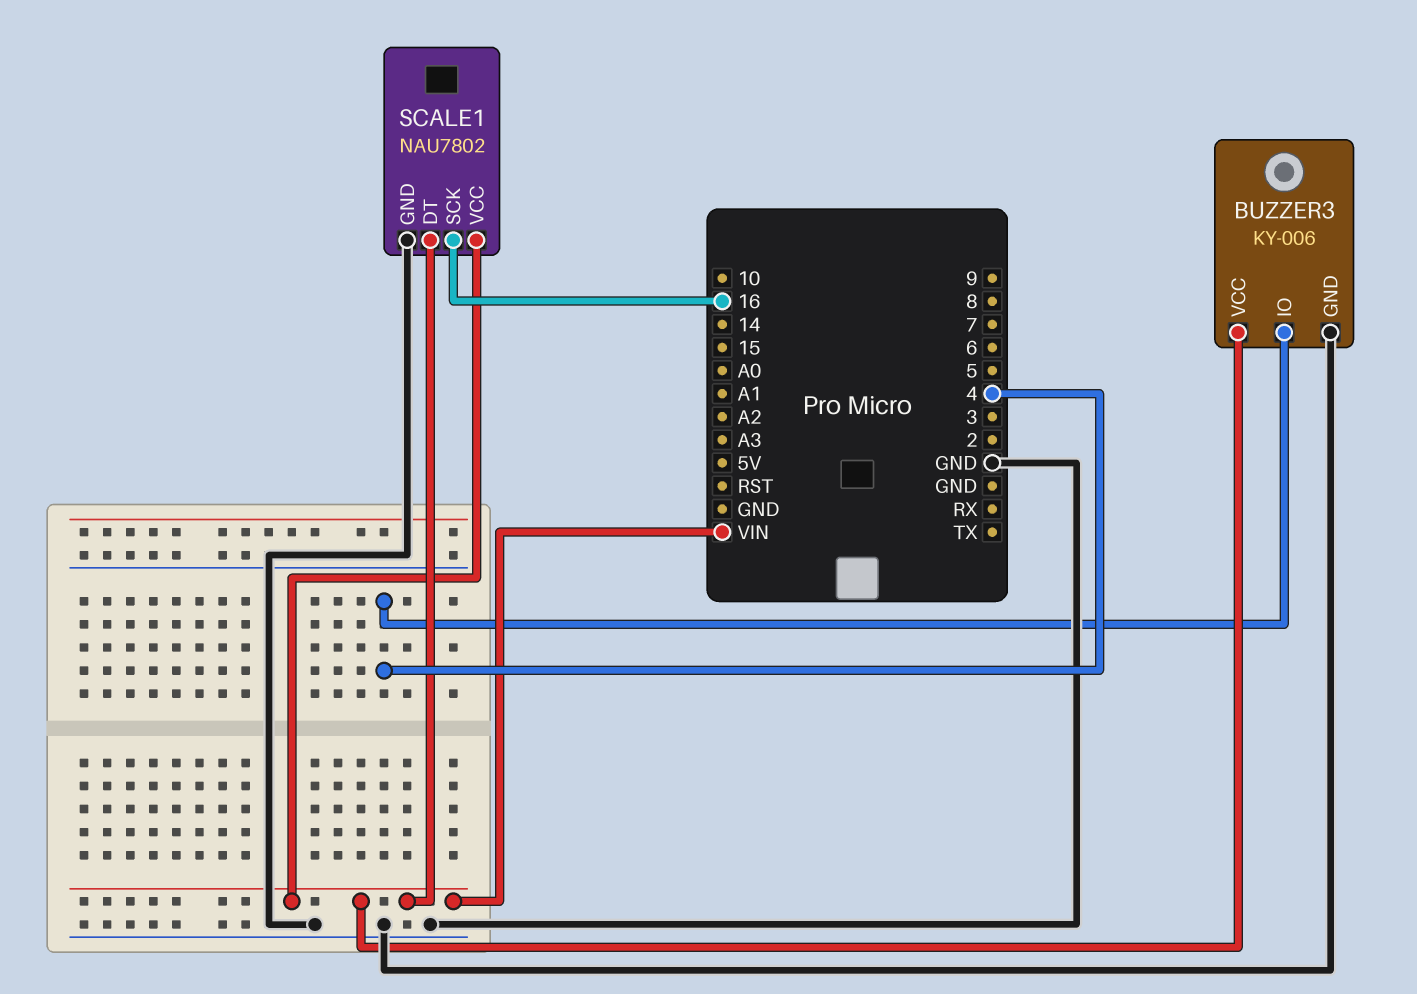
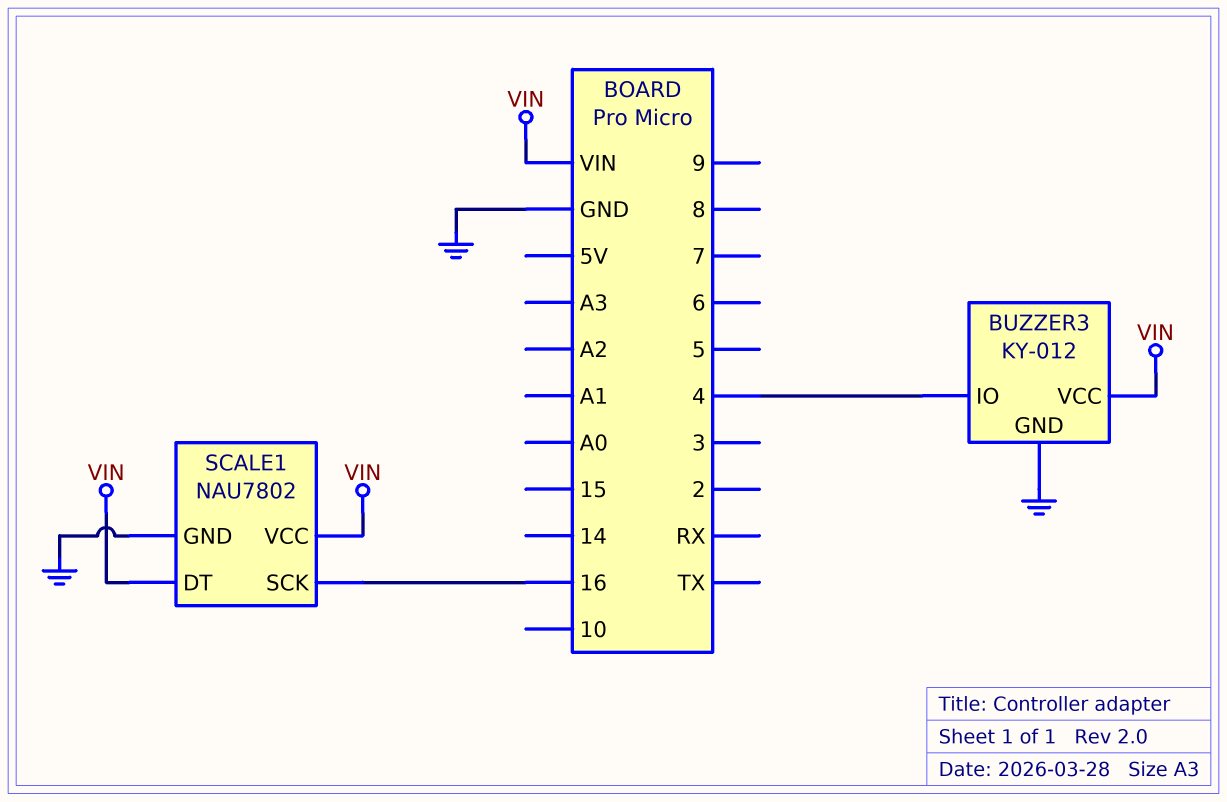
BUZZER3: KY-006 -> KY-012

